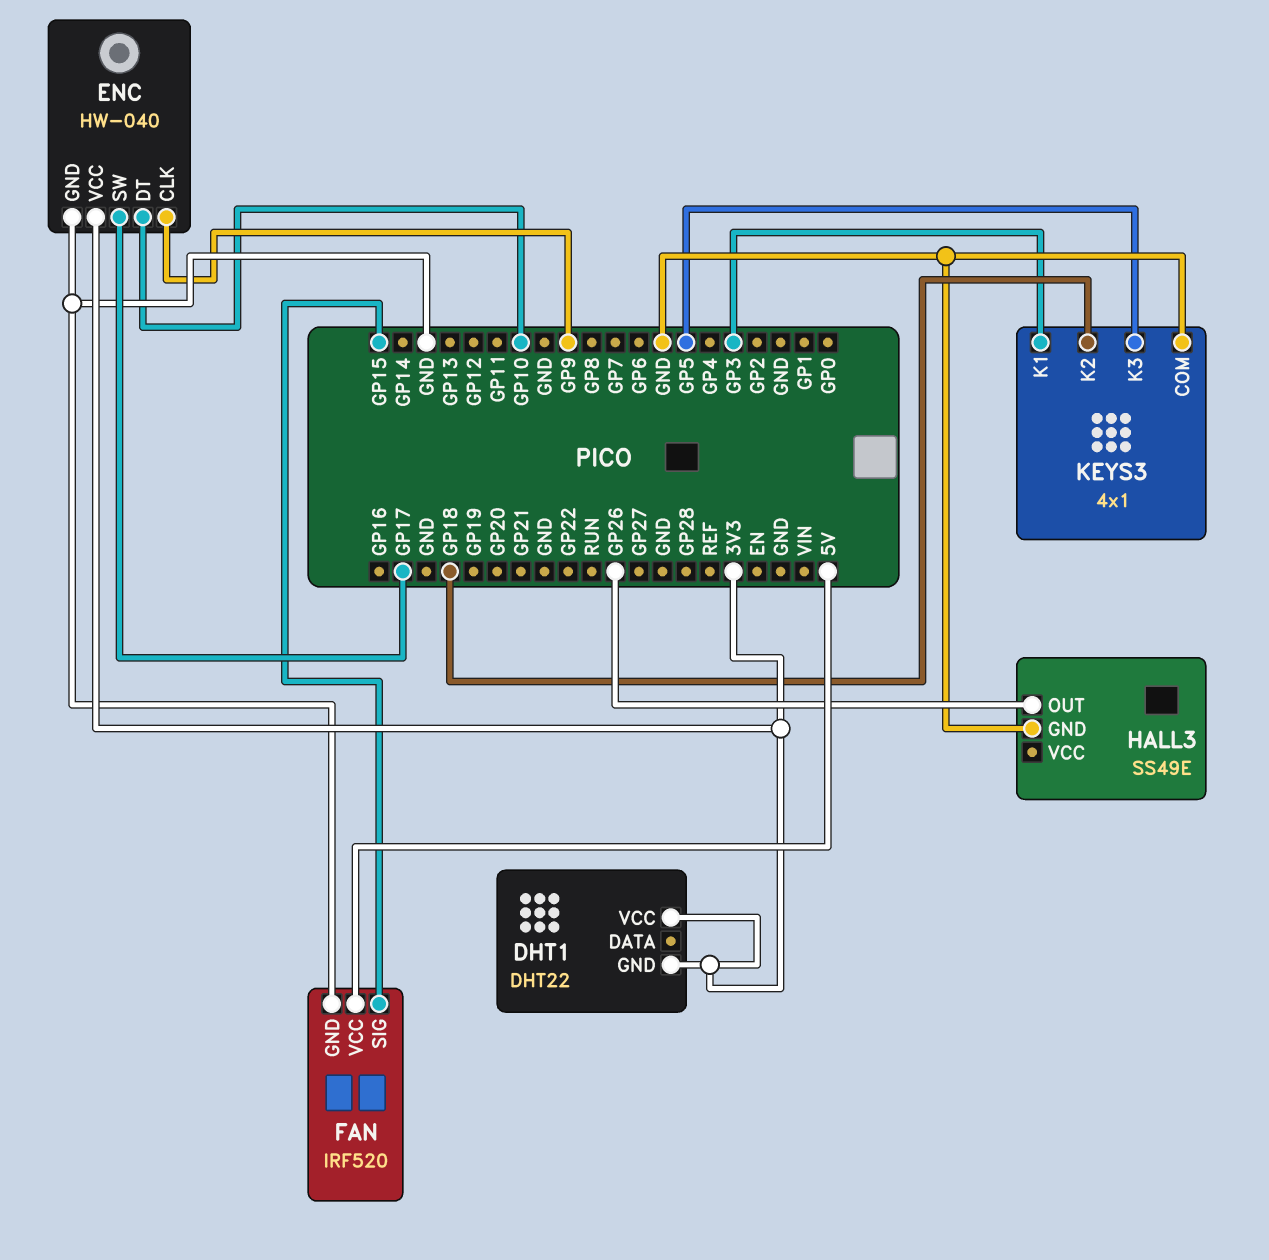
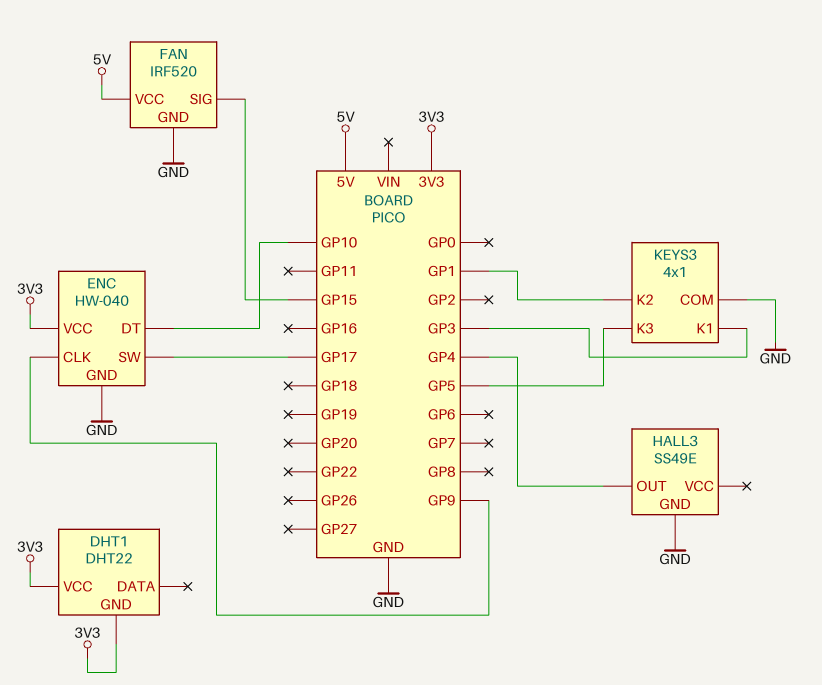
HALL3 pin OUT: GP26 -> GP4
KEYS3 pin K2: GP18 -> GP1

